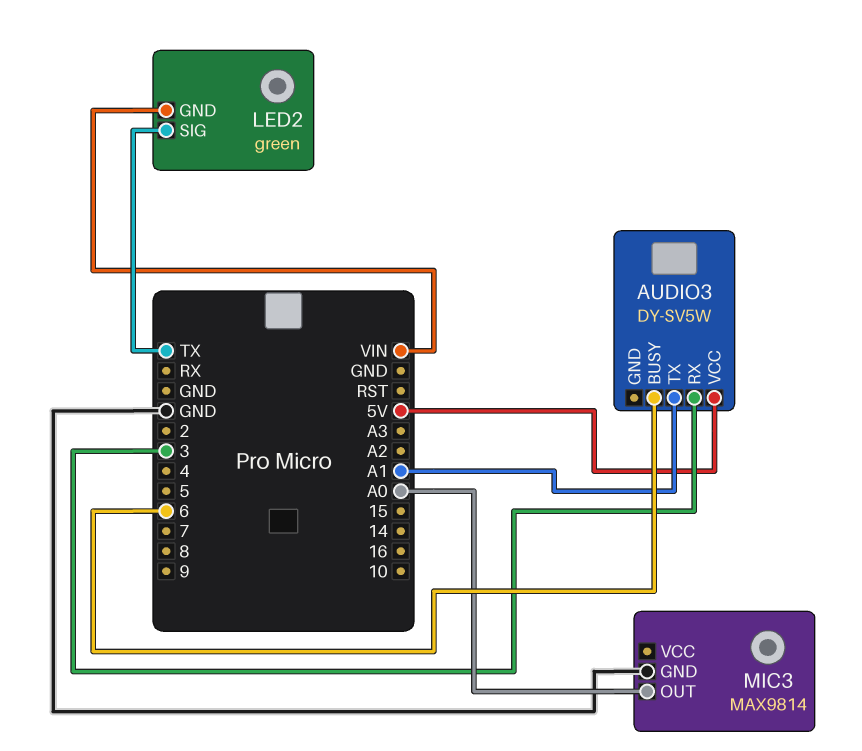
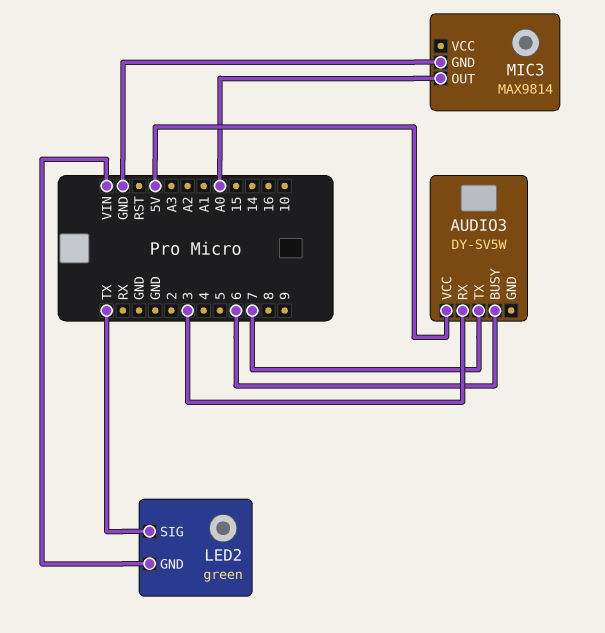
AUDIO3 pin TX: A1 -> 7

